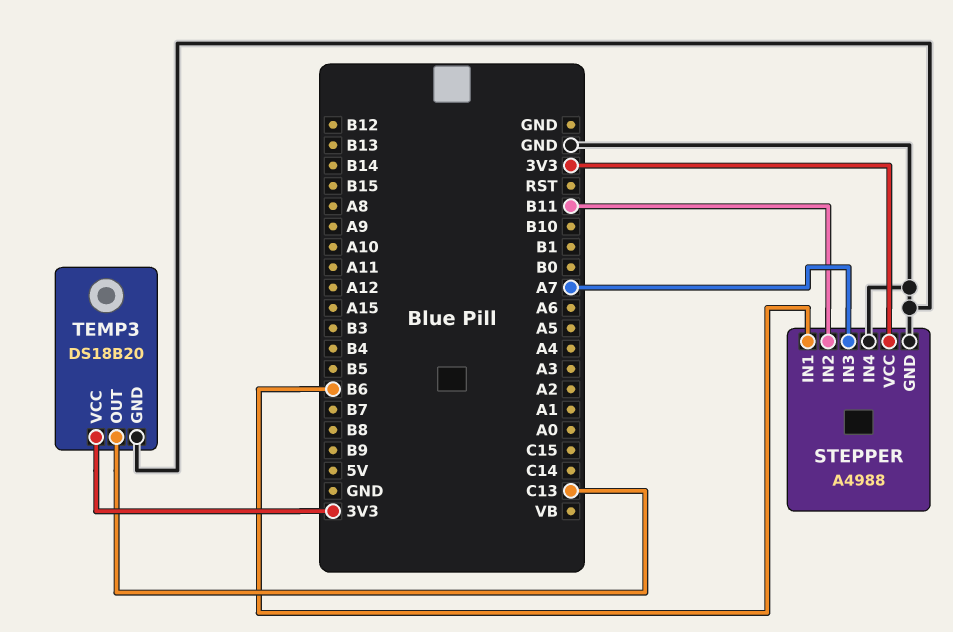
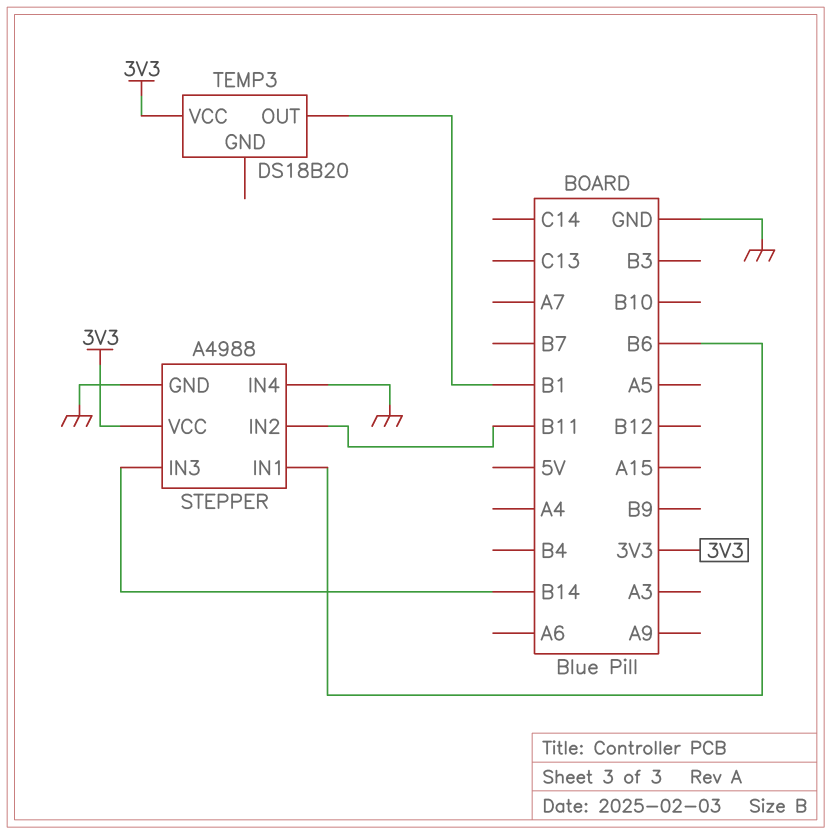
STEPPER pin IN3: A7 -> B14
TEMP3 pin GND: GND -> none
TEMP3 pin OUT: C13 -> B1

